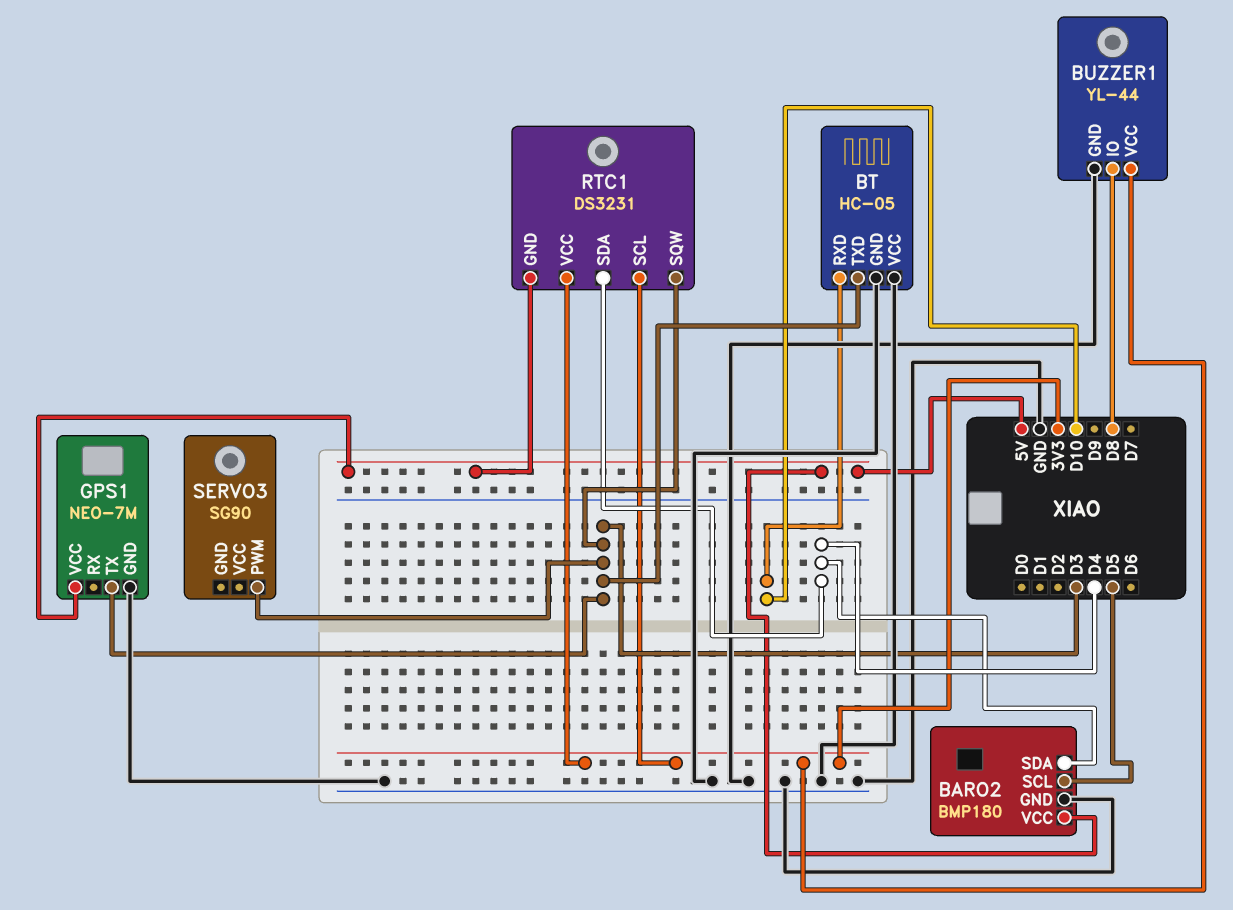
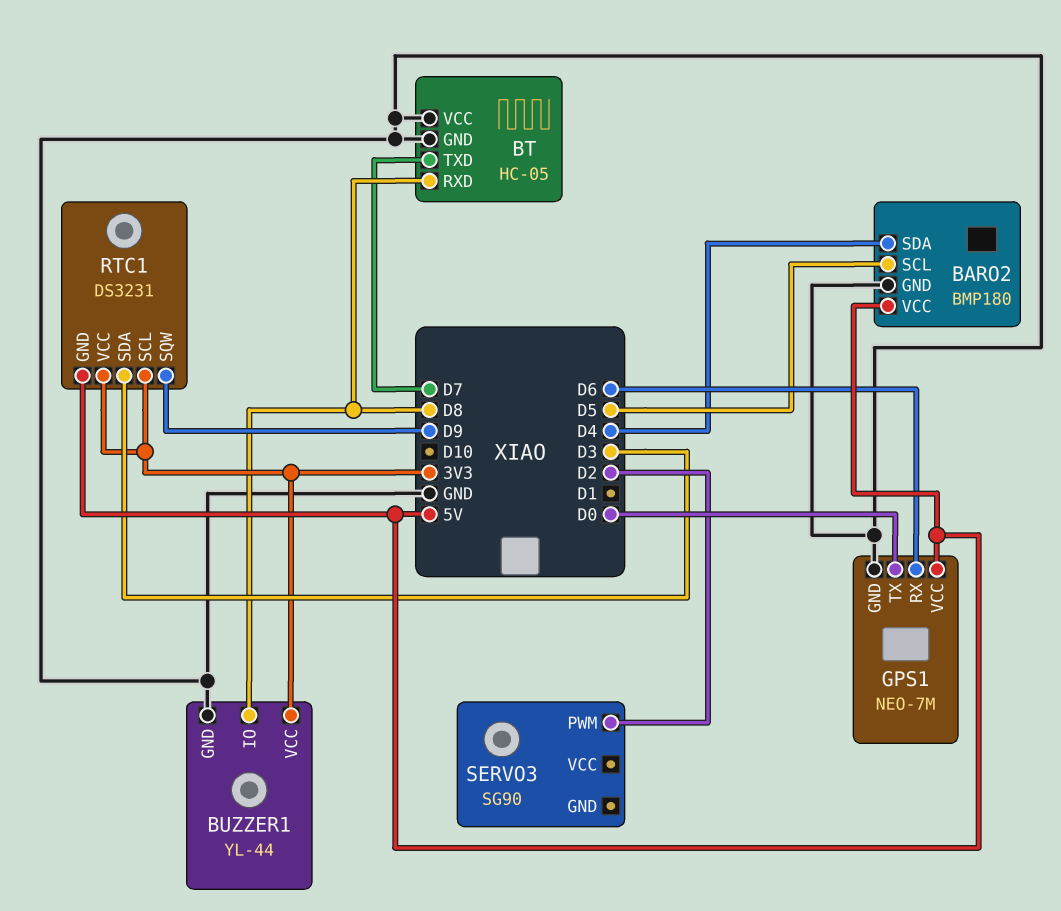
BT pin RXD: D10 -> D8
BT pin TXD: D3 -> D7
GPS1 pin RX: none -> D6
GPS1 pin TX: D3 -> D0
RTC1 pin SDA: D4 -> D3
RTC1 pin SQW: D3 -> D9
SERVO3 pin PWM: D3 -> D2

